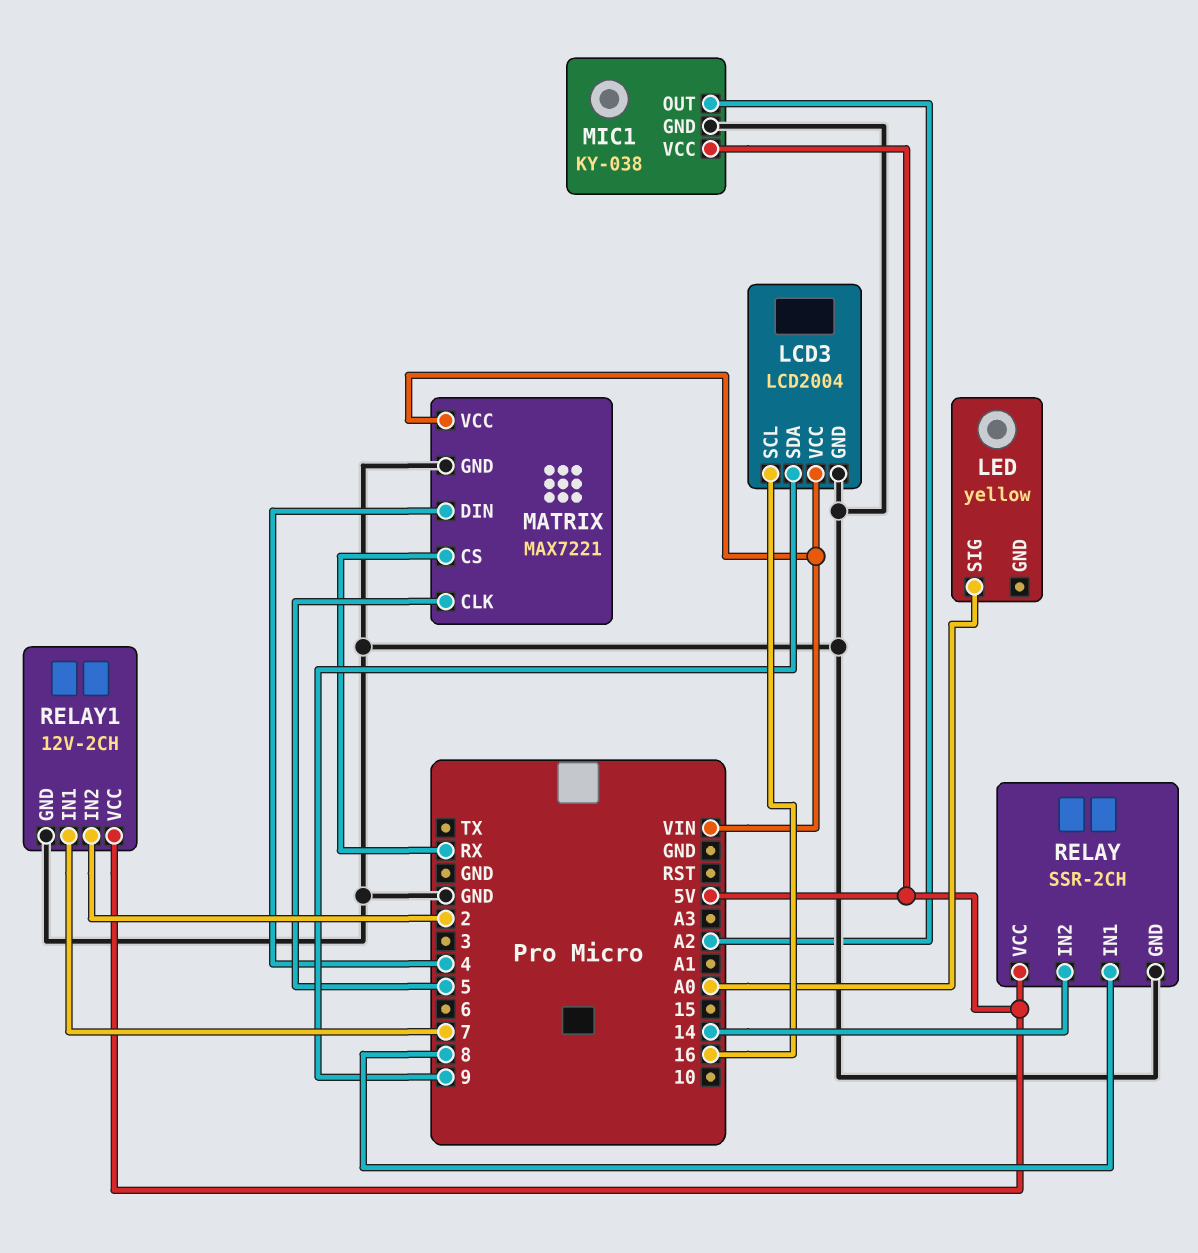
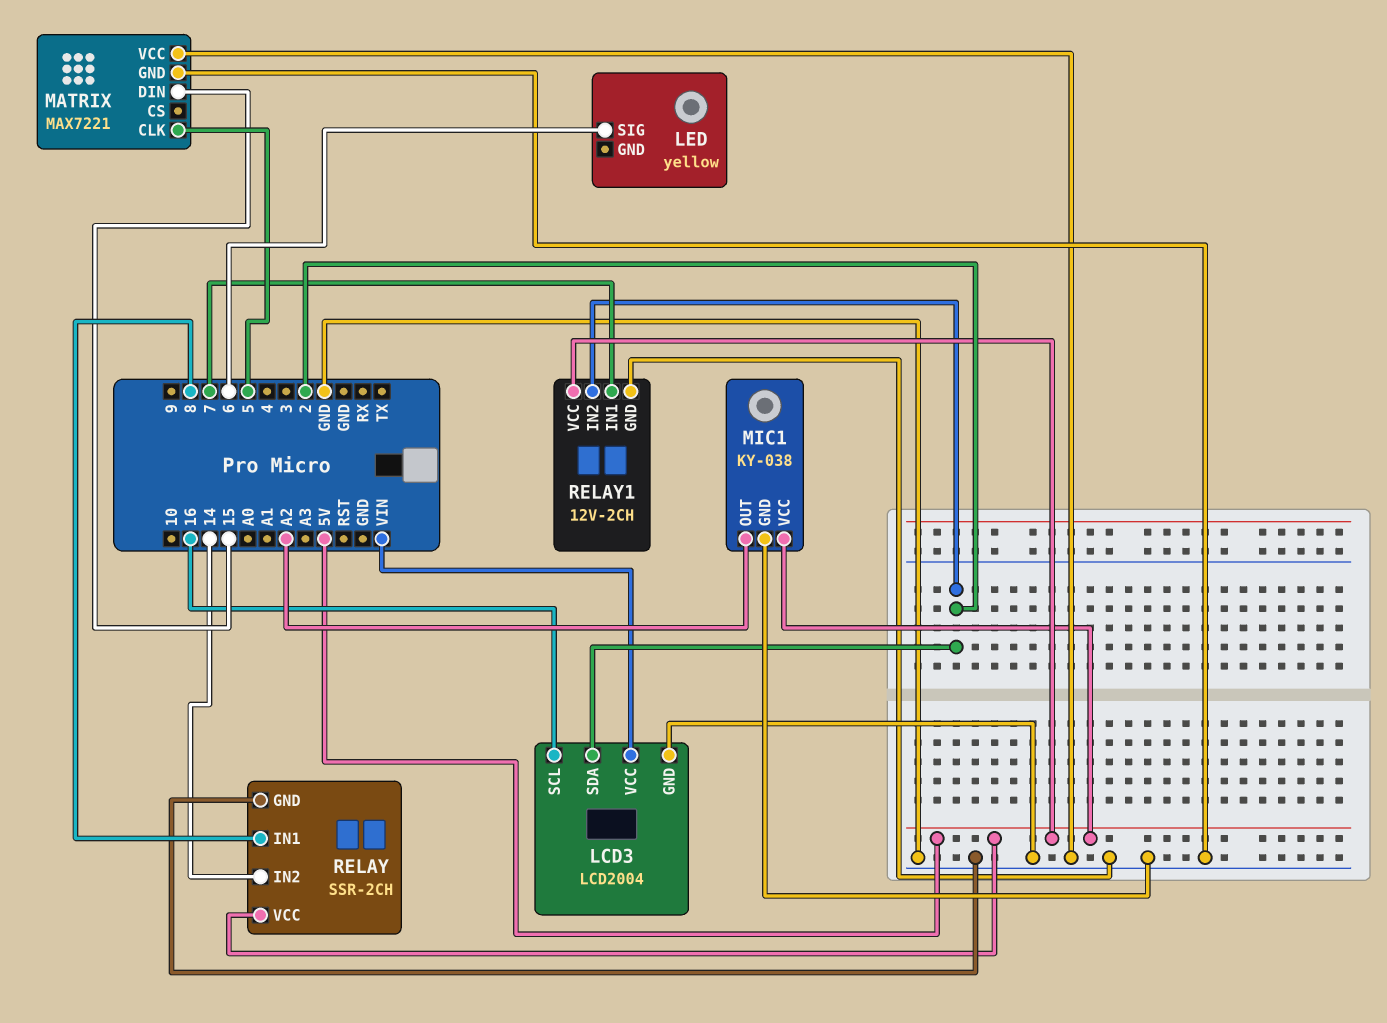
LCD3 pin SDA: 9 -> 2
LED pin SIG: A0 -> 6
MATRIX pin CS: RX -> none
MATRIX pin DIN: 4 -> 15
MATRIX pin VCC: VIN -> GND

